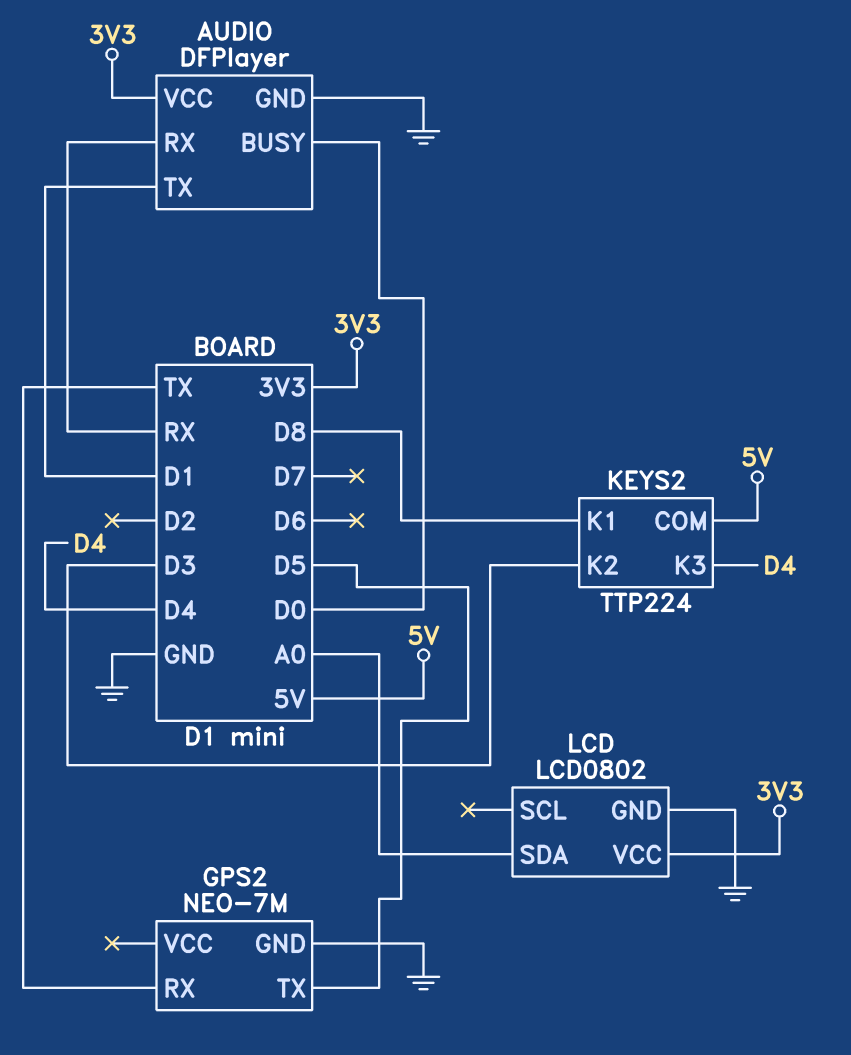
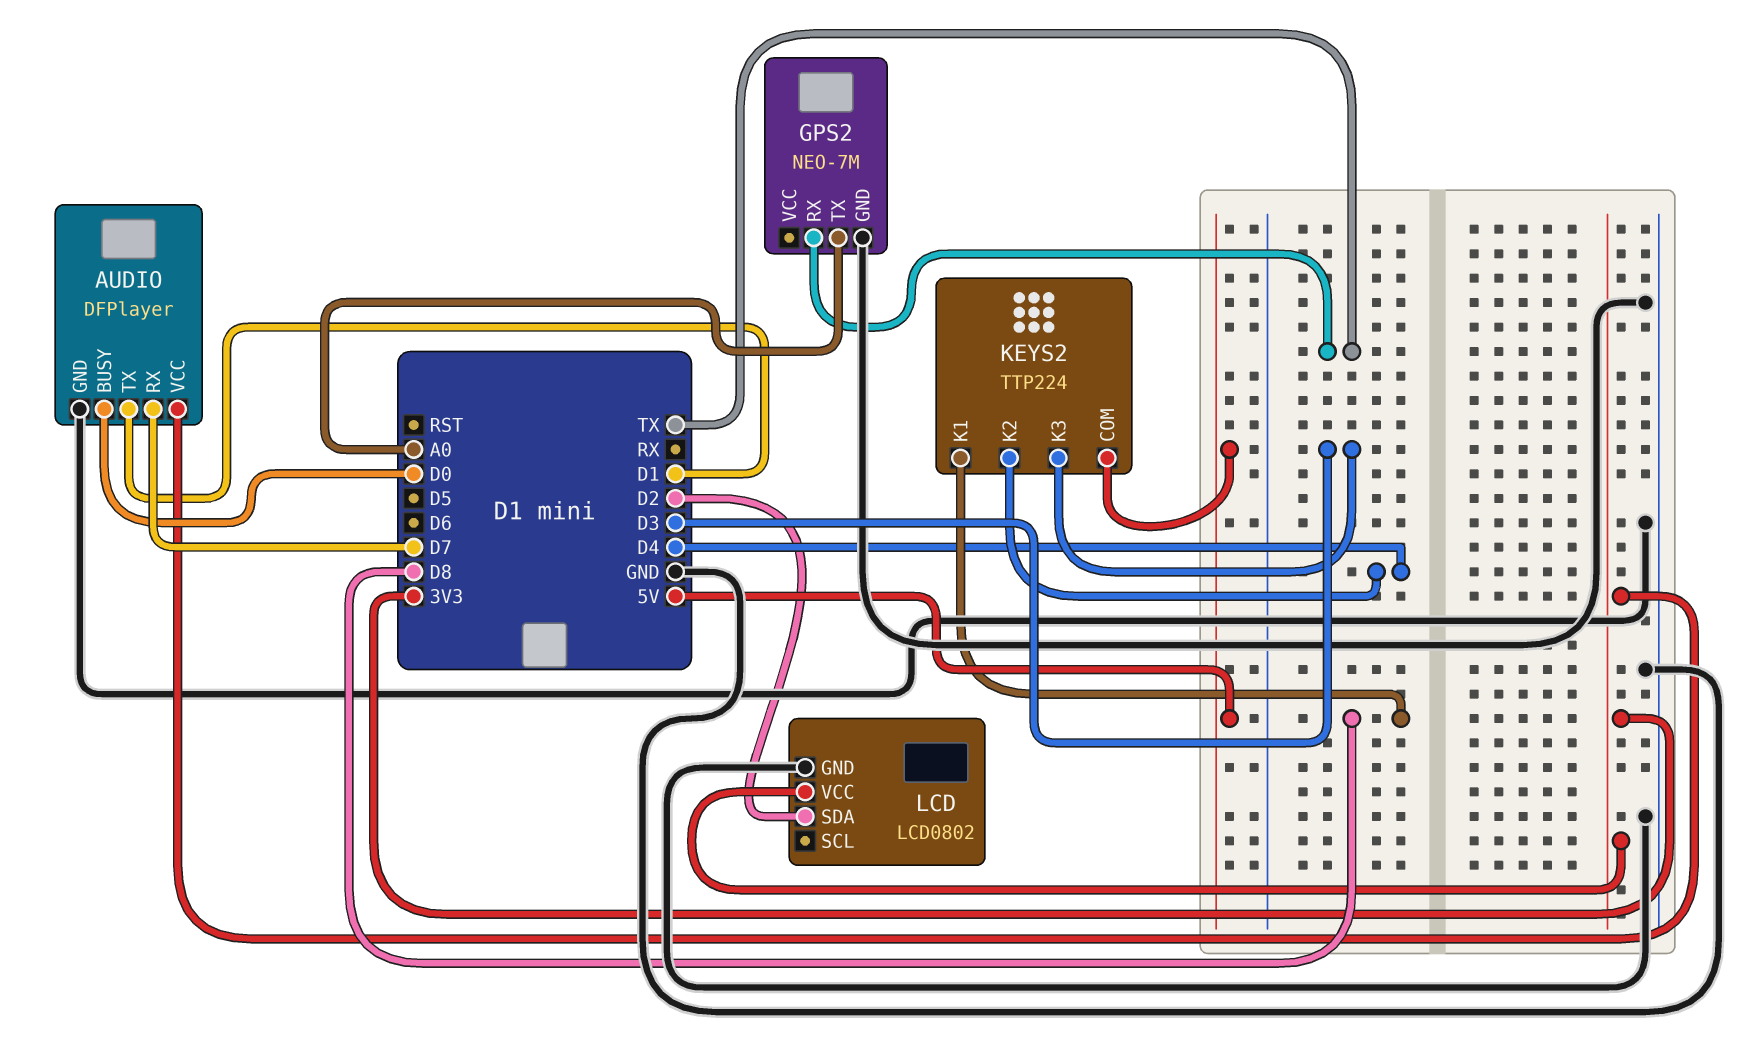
AUDIO pin RX: RX -> D7
GPS2 pin TX: D5 -> A0
KEYS2 pin K2: D3 -> D4
KEYS2 pin K3: D4 -> D3
LCD pin SDA: A0 -> D2

